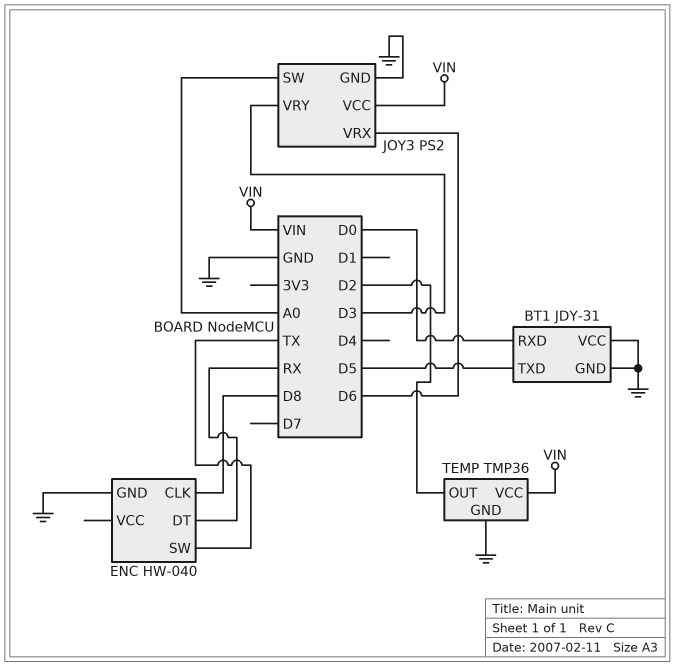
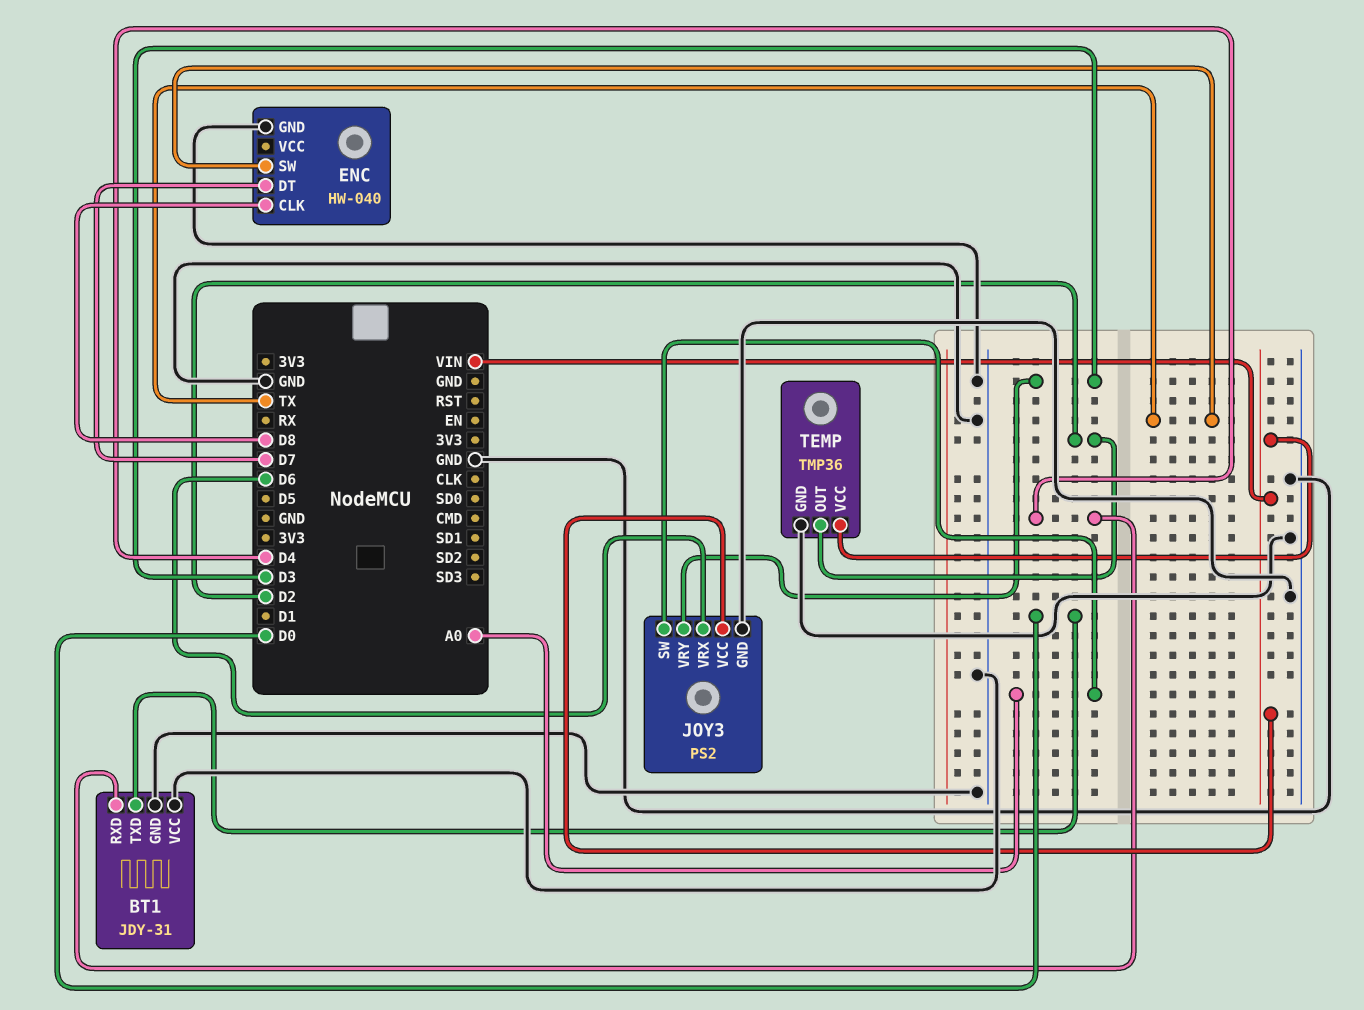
BT1 pin RXD: D0 -> D4
BT1 pin TXD: D5 -> D0
ENC pin DT: RX -> D7

